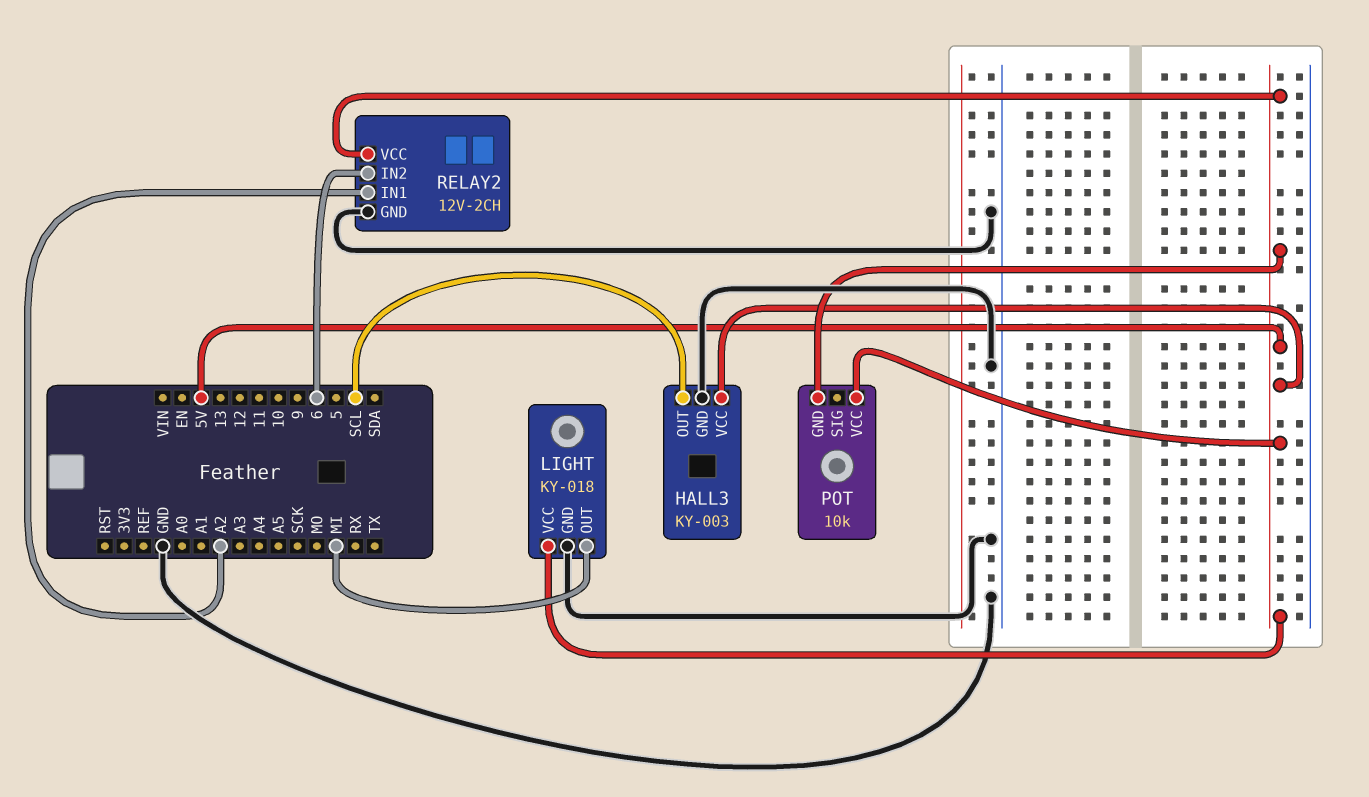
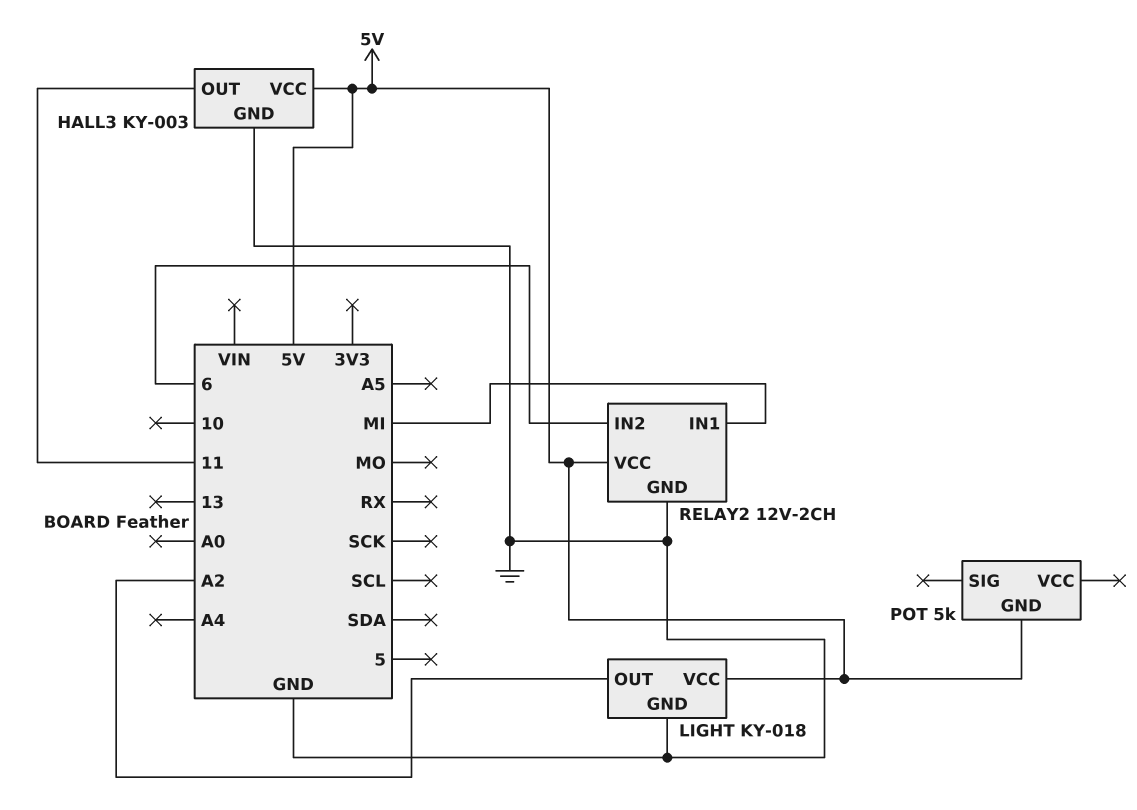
HALL3 pin OUT: SCL -> 11
LIGHT pin OUT: MI -> A2
POT: 10k -> 5k
POT pin VCC: 5V -> none
RELAY2 pin IN1: A2 -> MI

